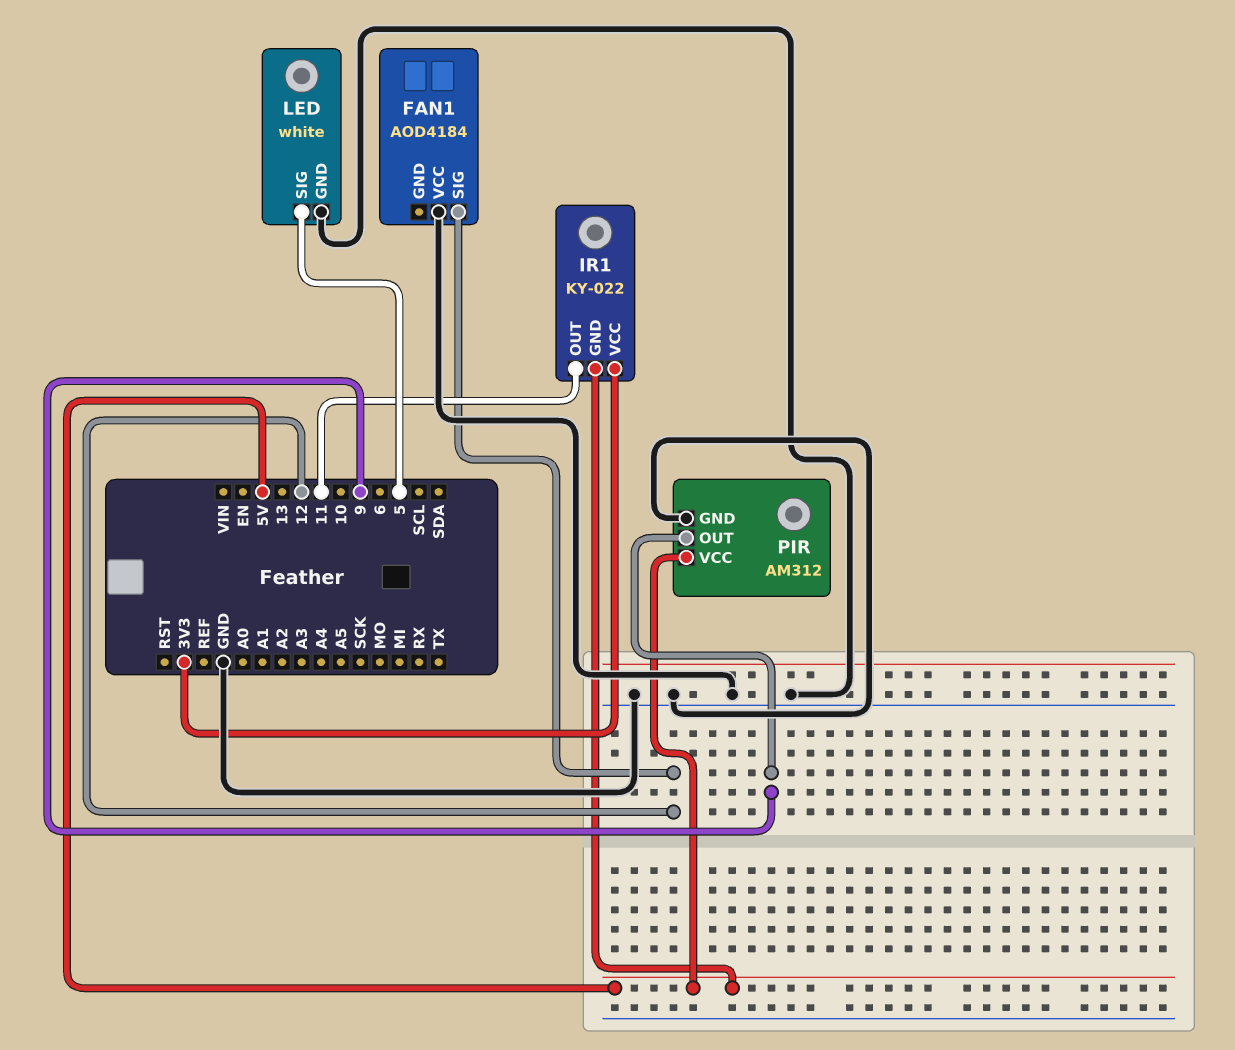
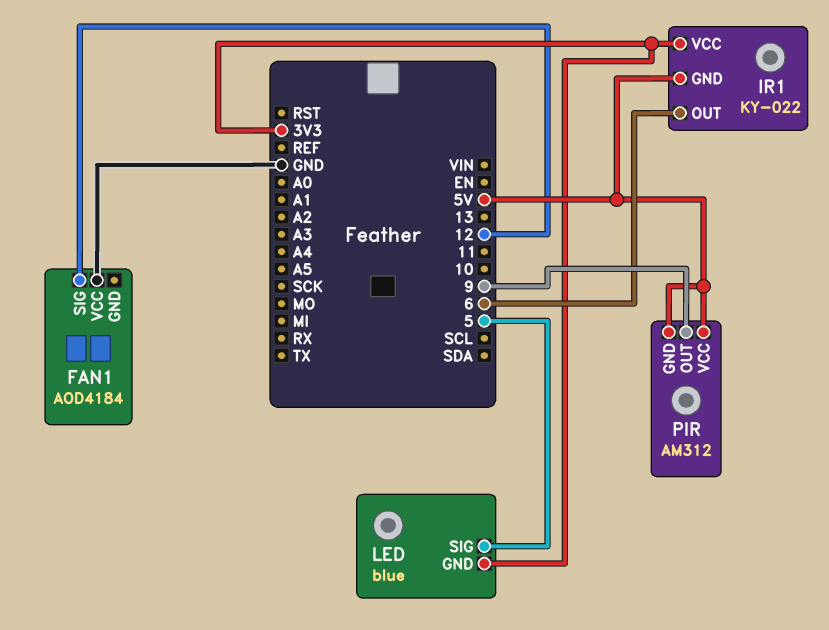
IR1 pin OUT: 11 -> 6
LED: white -> blue
LED pin GND: GND -> 3V3
PIR pin GND: GND -> 5V

